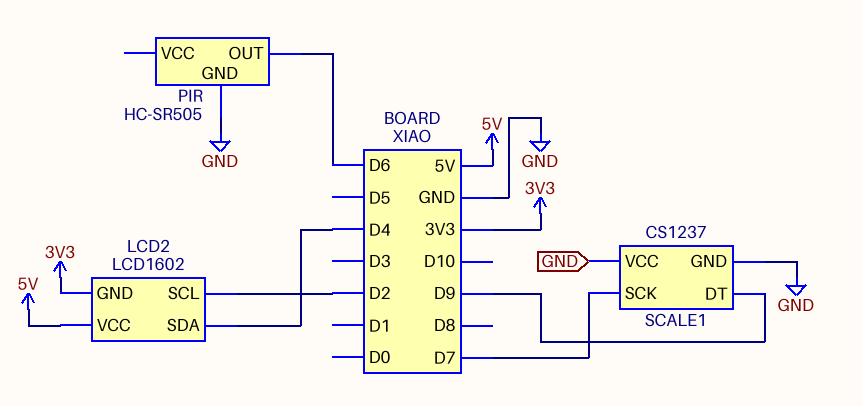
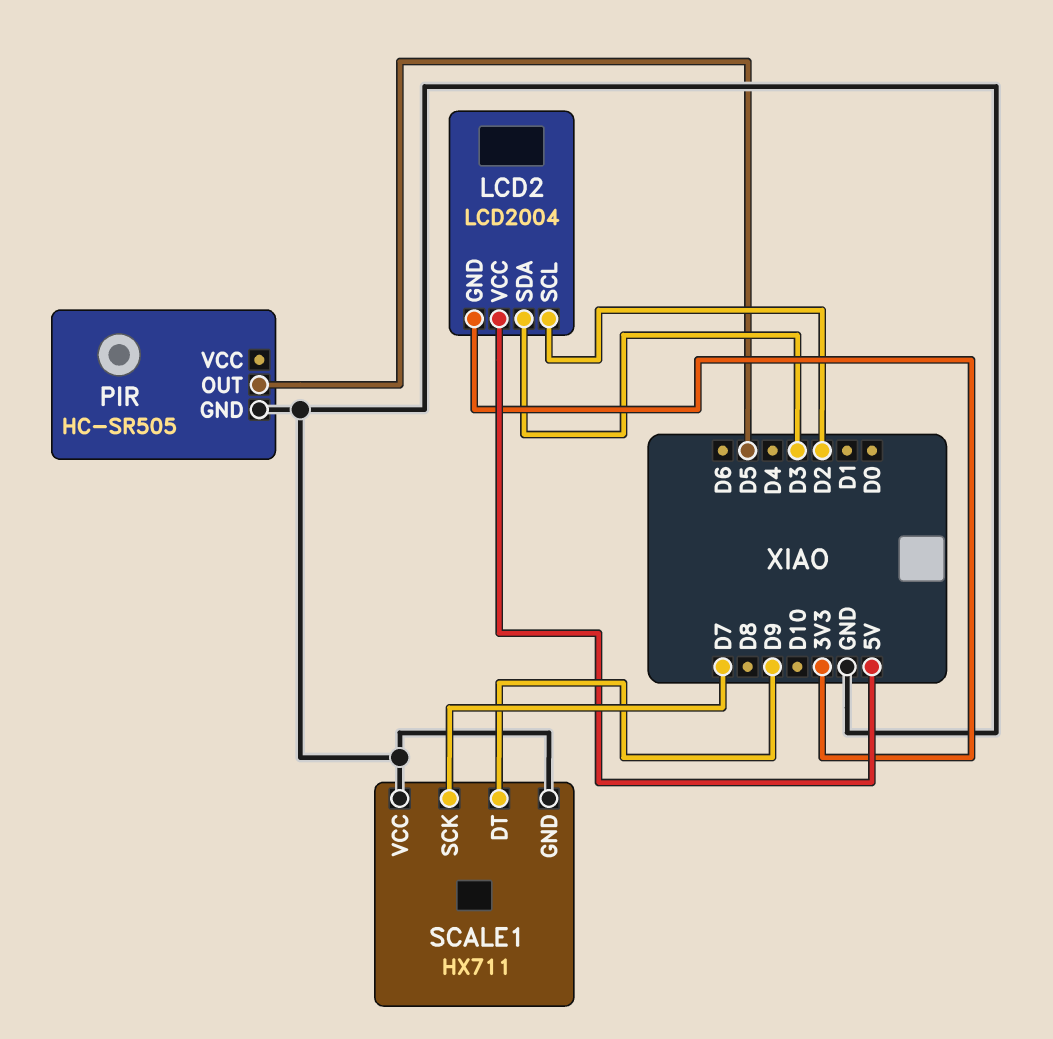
LCD2: LCD1602 -> LCD2004
LCD2 pin SDA: D4 -> D3
PIR pin OUT: D6 -> D5
SCALE1: CS1237 -> HX711

